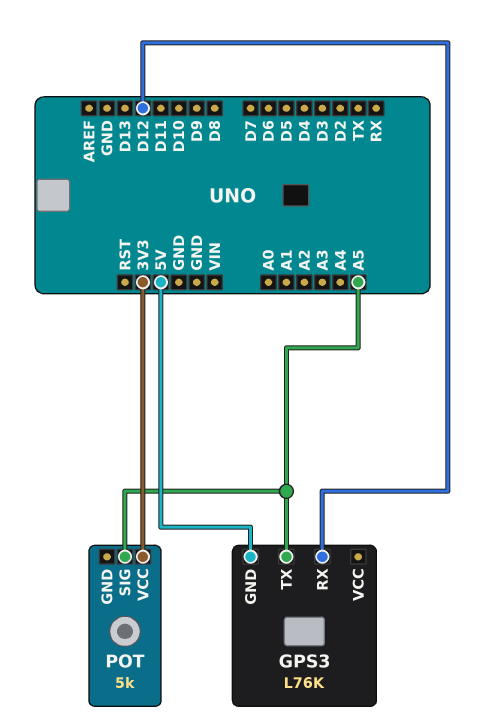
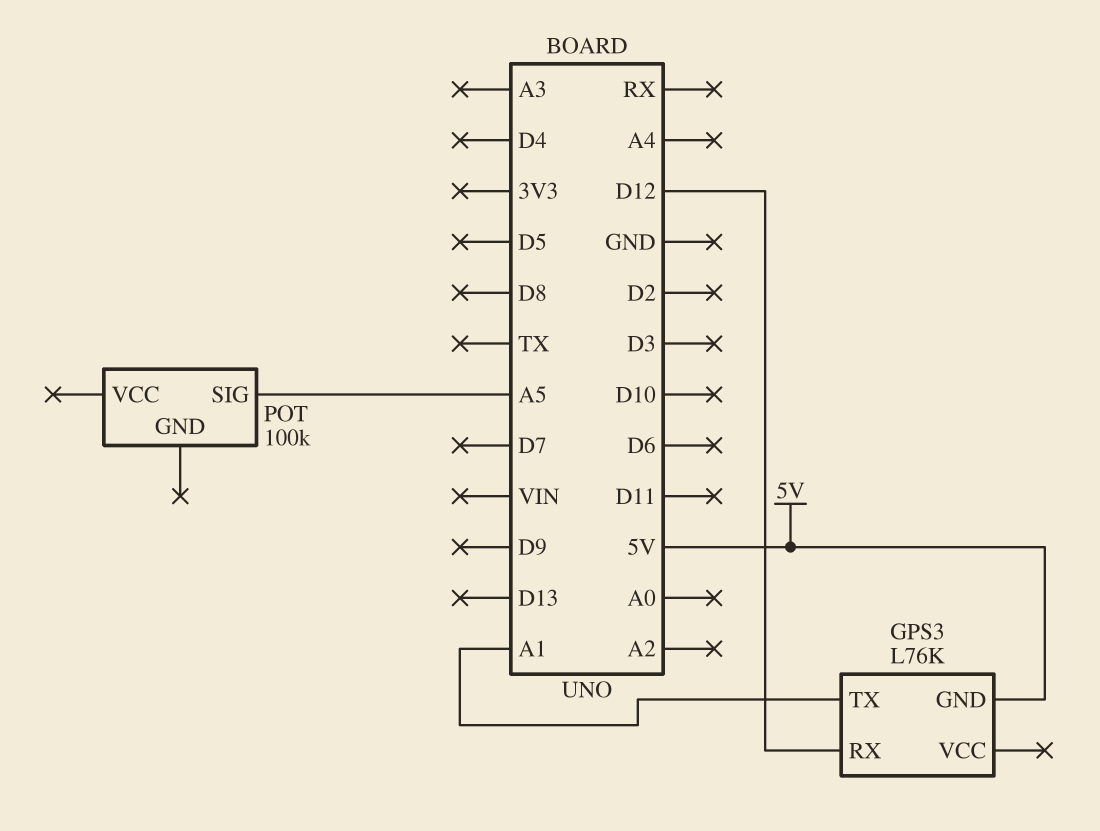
GPS3 pin TX: A5 -> A1
POT: 5k -> 100k
POT pin VCC: 3V3 -> none

